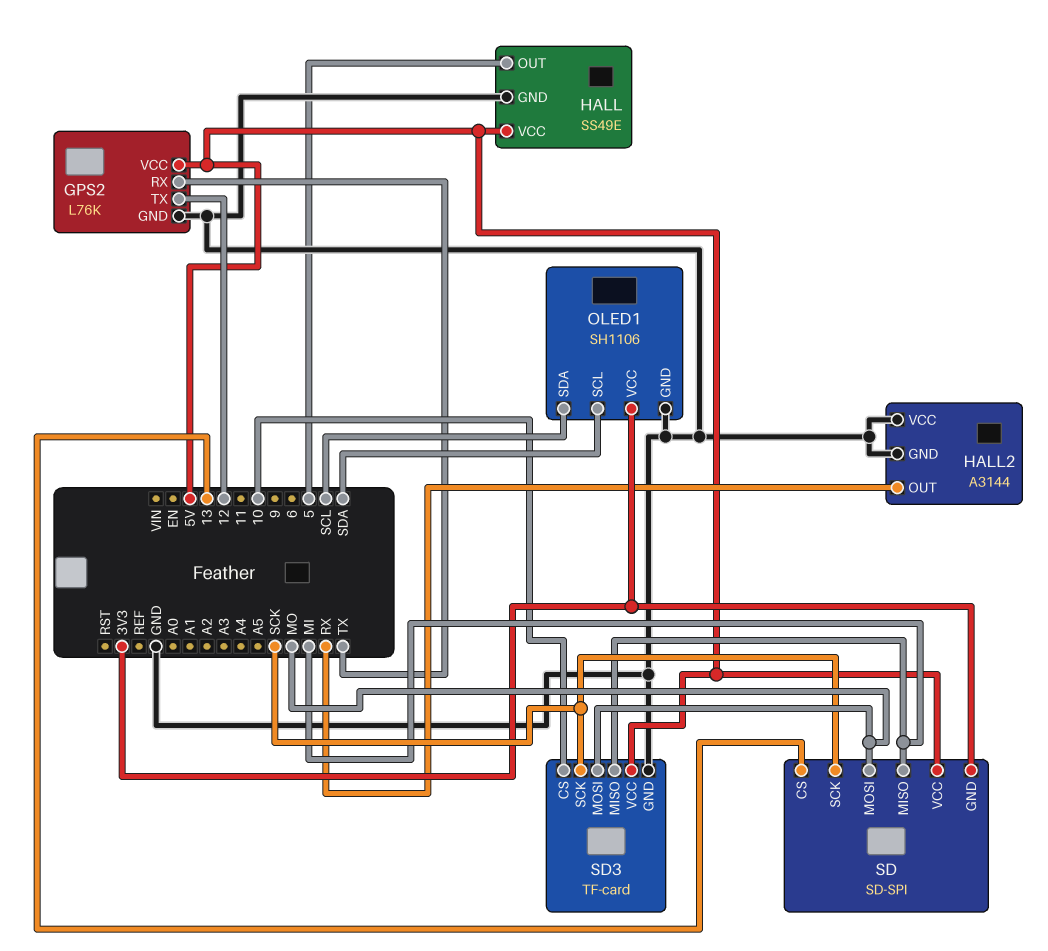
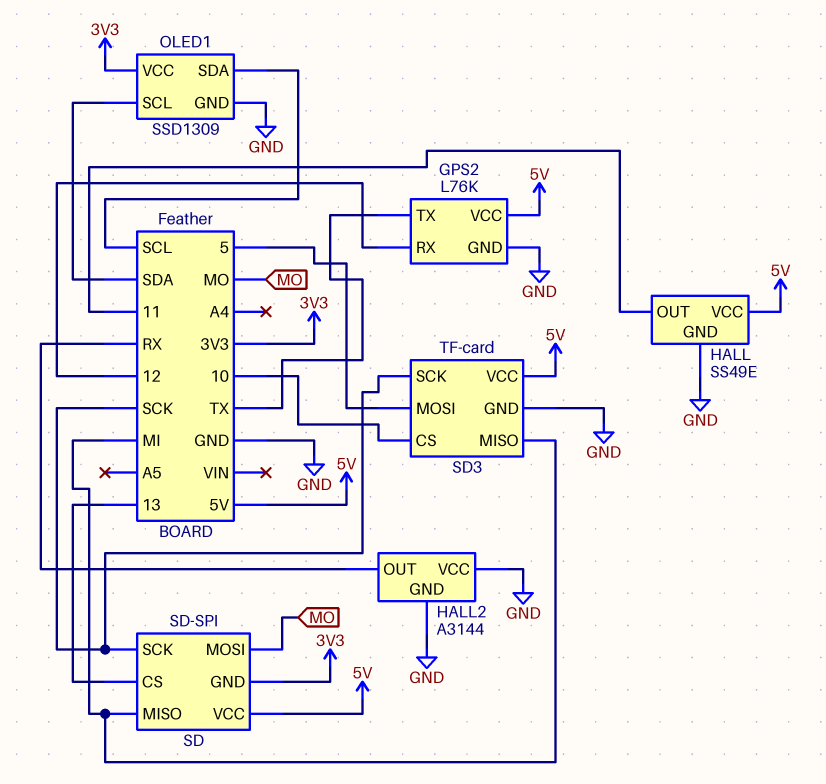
GPS2 pin RX: TX -> 12
GPS2 pin TX: 12 -> TX
HALL pin OUT: 5 -> 11
OLED1: SH1106 -> SSD1309
SD3 pin MOSI: MO -> 5

